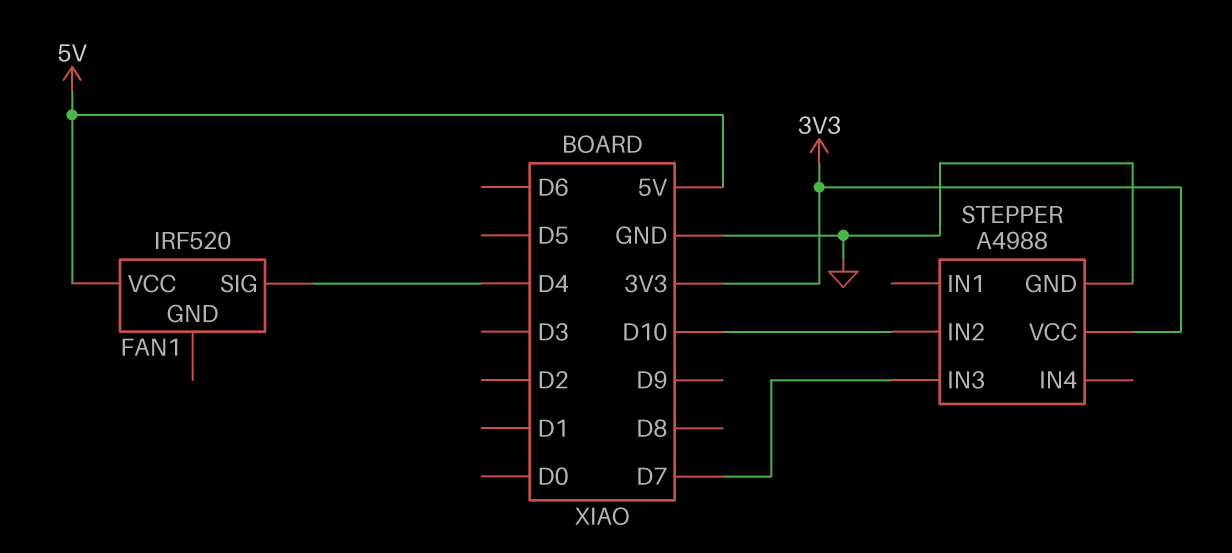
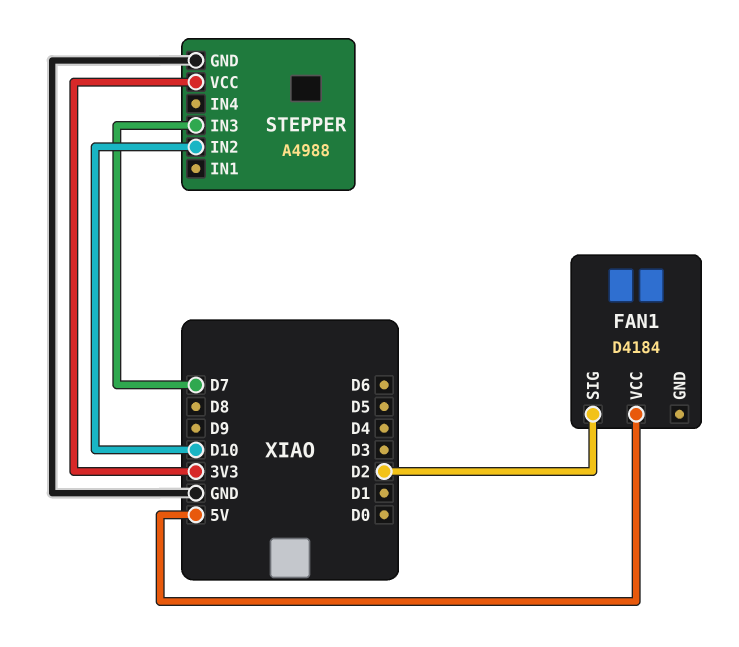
FAN1: IRF520 -> D4184
FAN1 pin SIG: D4 -> D2

